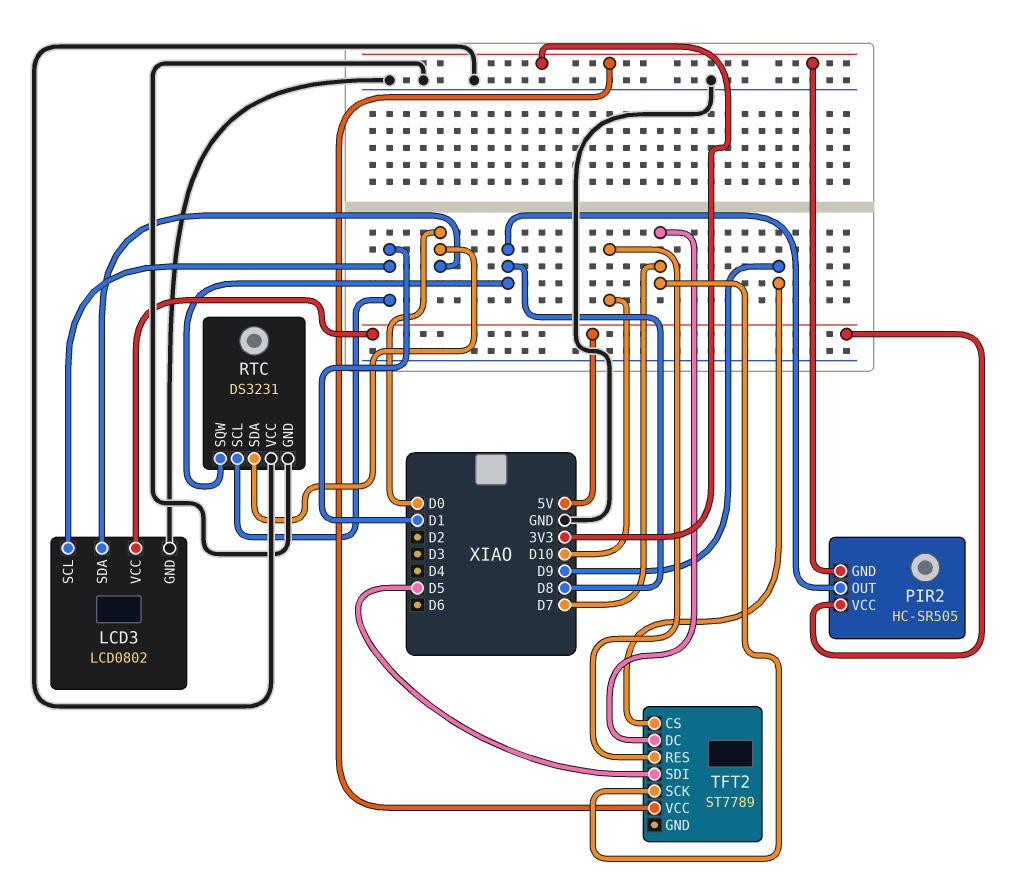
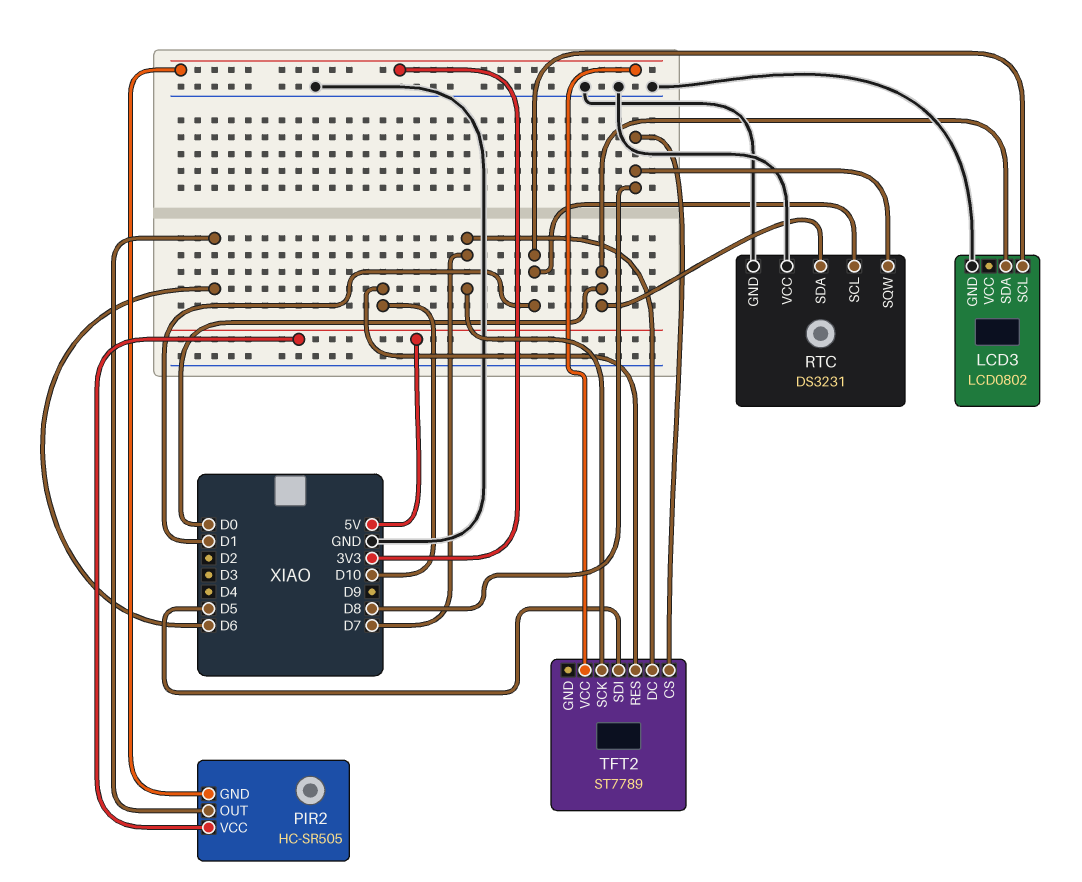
LCD3 pin VCC: 5V -> none
PIR2 pin OUT: D8 -> D6
TFT2 pin CS: D9 -> D8

